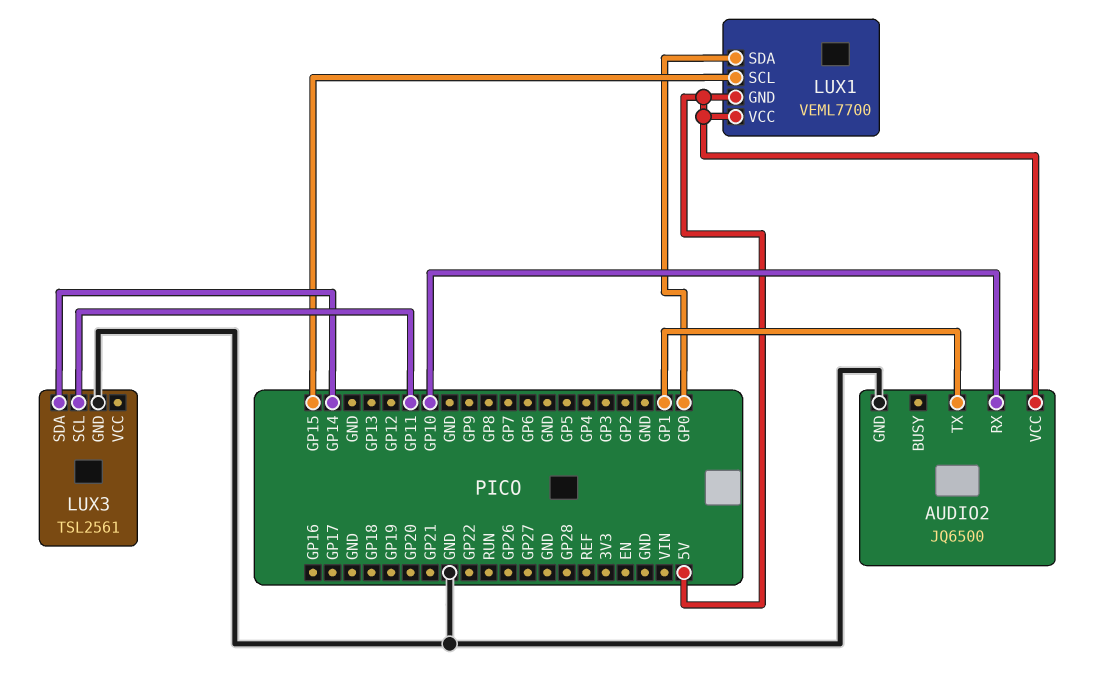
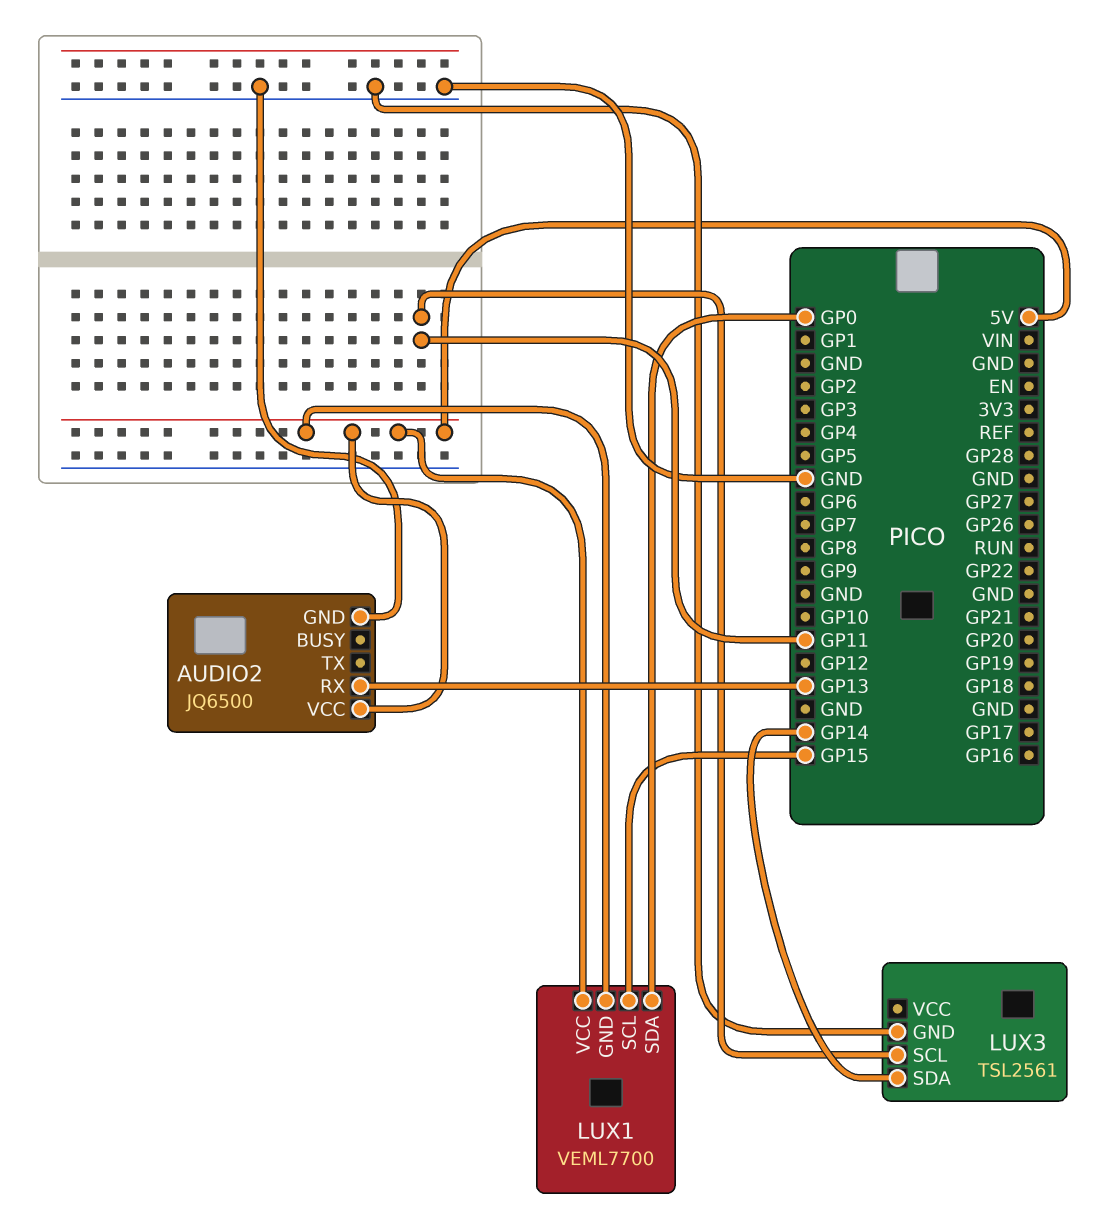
AUDIO2 pin RX: GP10 -> GP13
AUDIO2 pin TX: GP1 -> none

